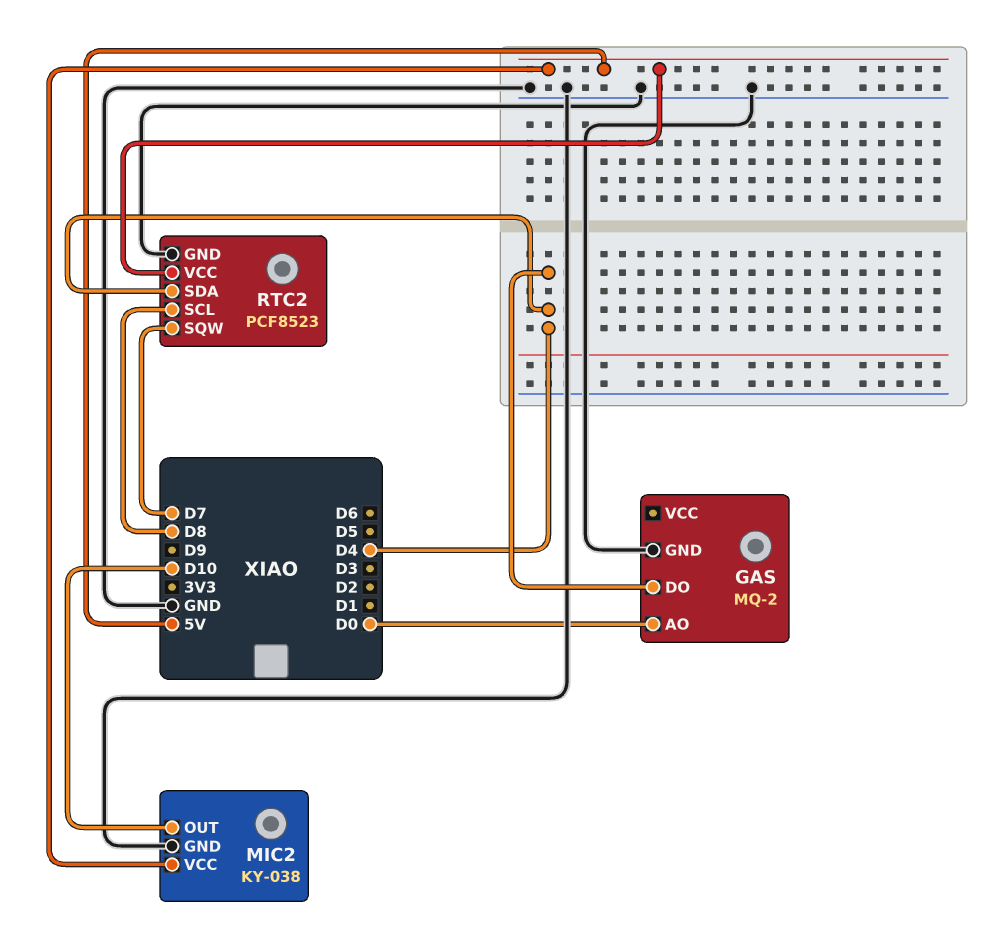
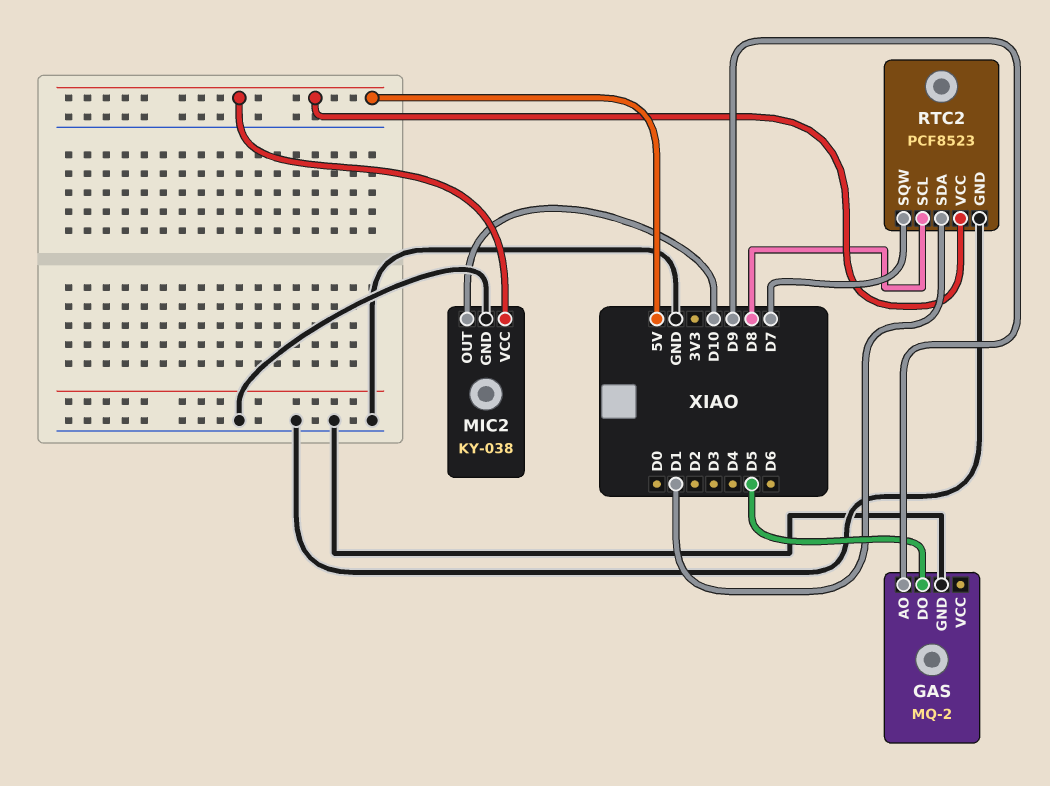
GAS pin AO: D0 -> D9
GAS pin DO: D4 -> D5
RTC2 pin SDA: D4 -> D1

